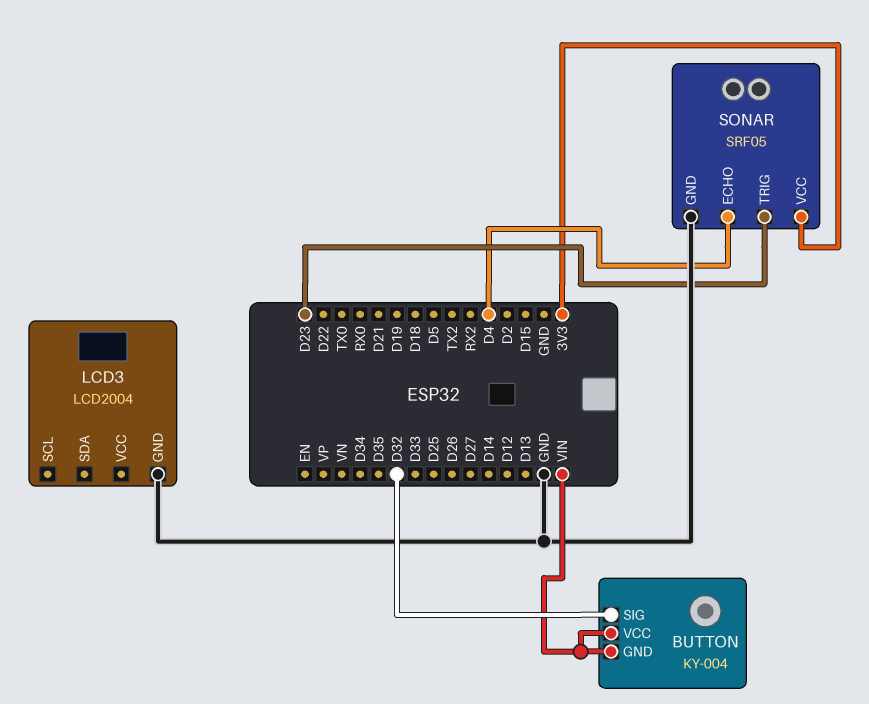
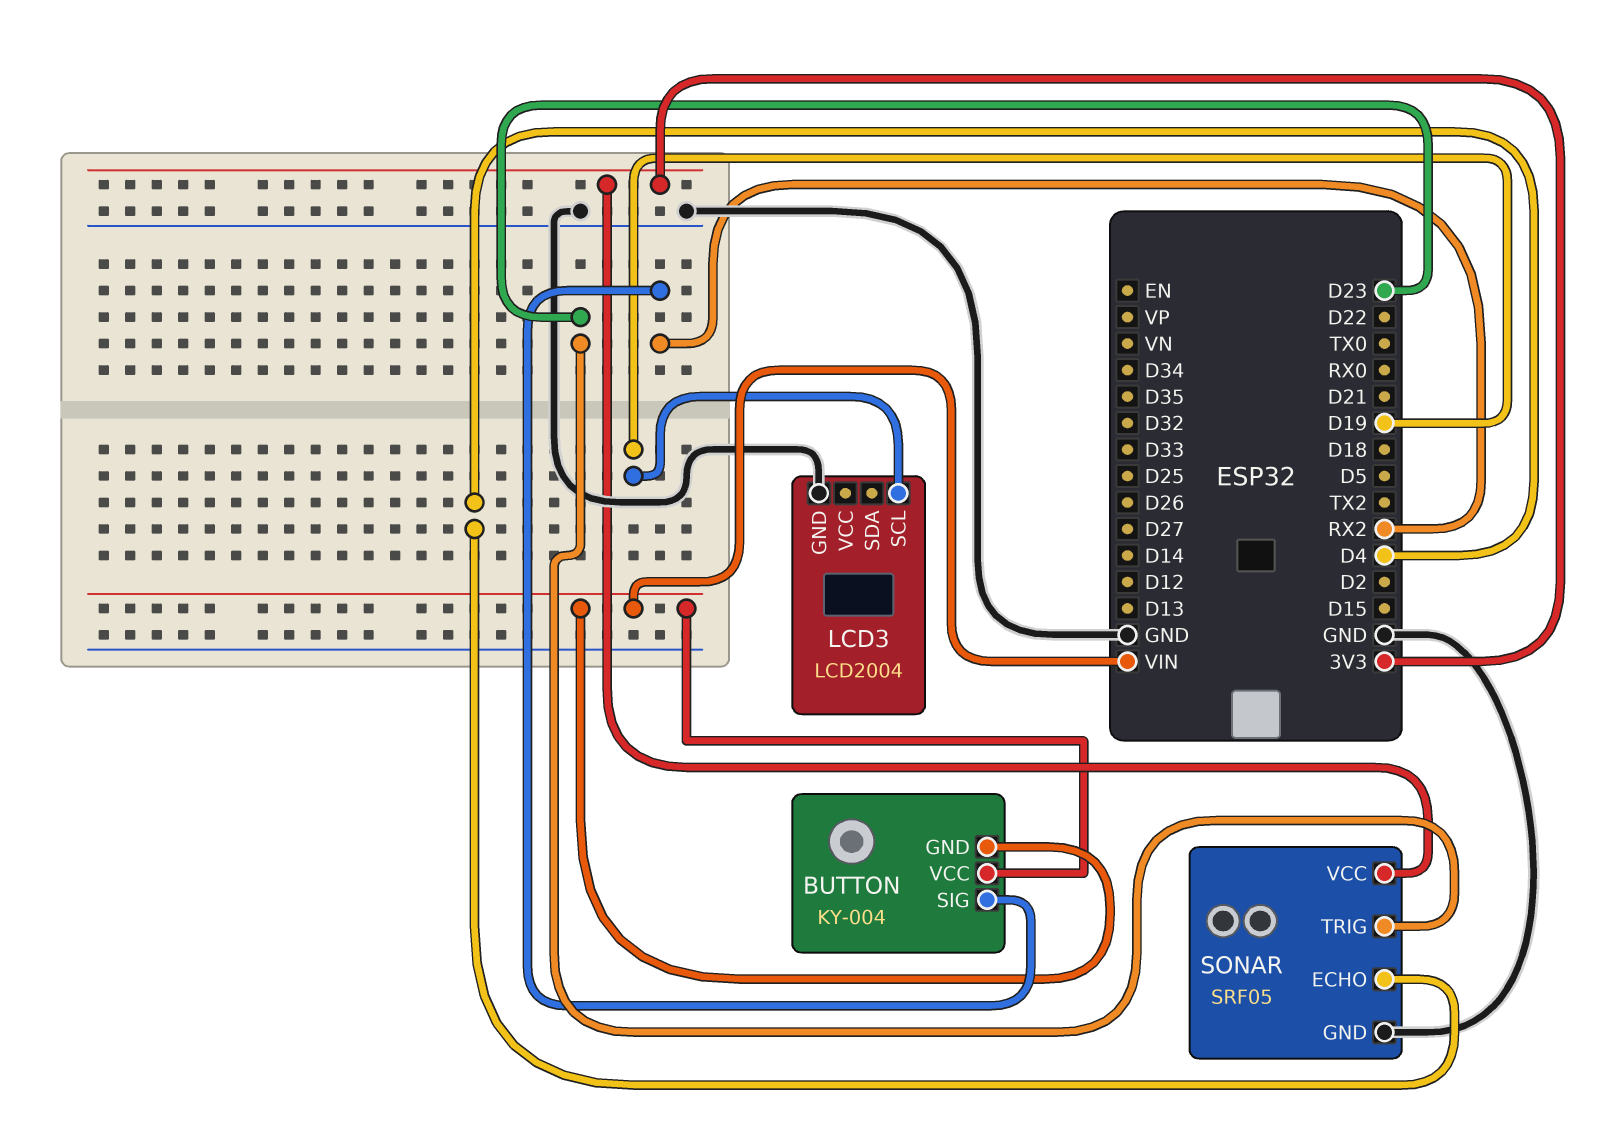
BUTTON pin SIG: D32 -> RX2
LCD3 pin SCL: none -> D19

